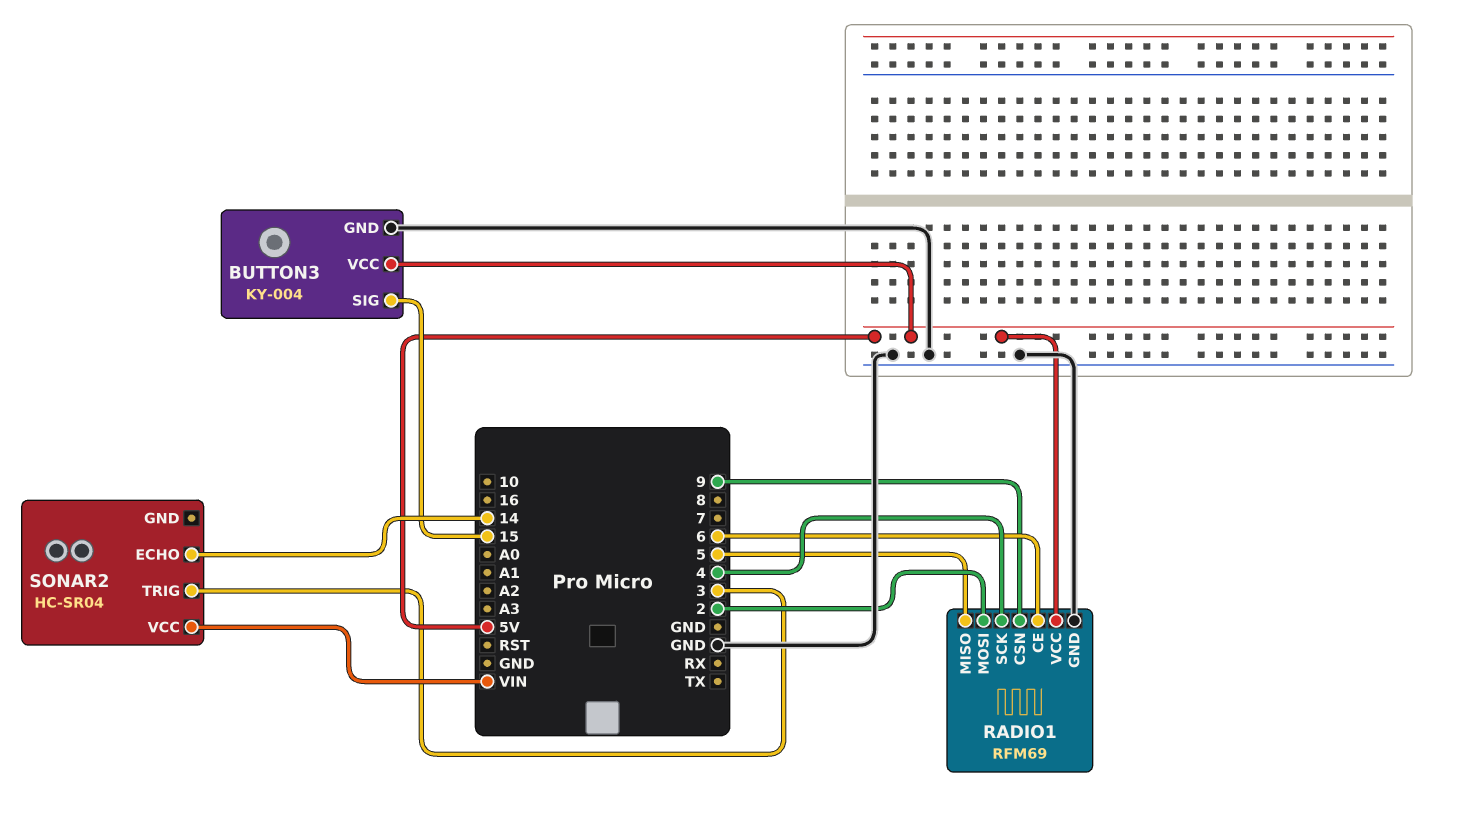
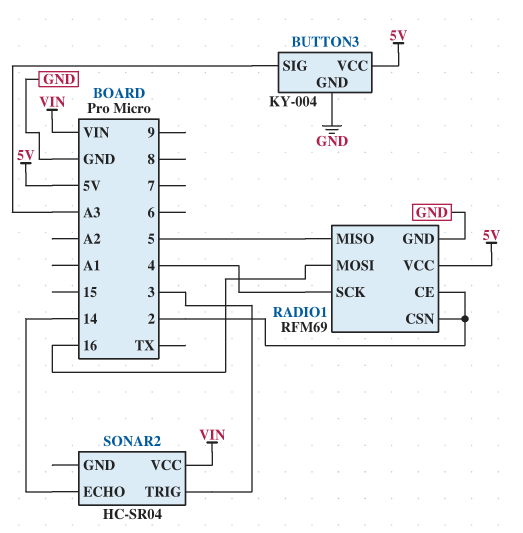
BUTTON3 pin SIG: 15 -> A3
RADIO1 pin CE: 6 -> 2
RADIO1 pin CSN: 9 -> 2
RADIO1 pin MOSI: 2 -> 16

